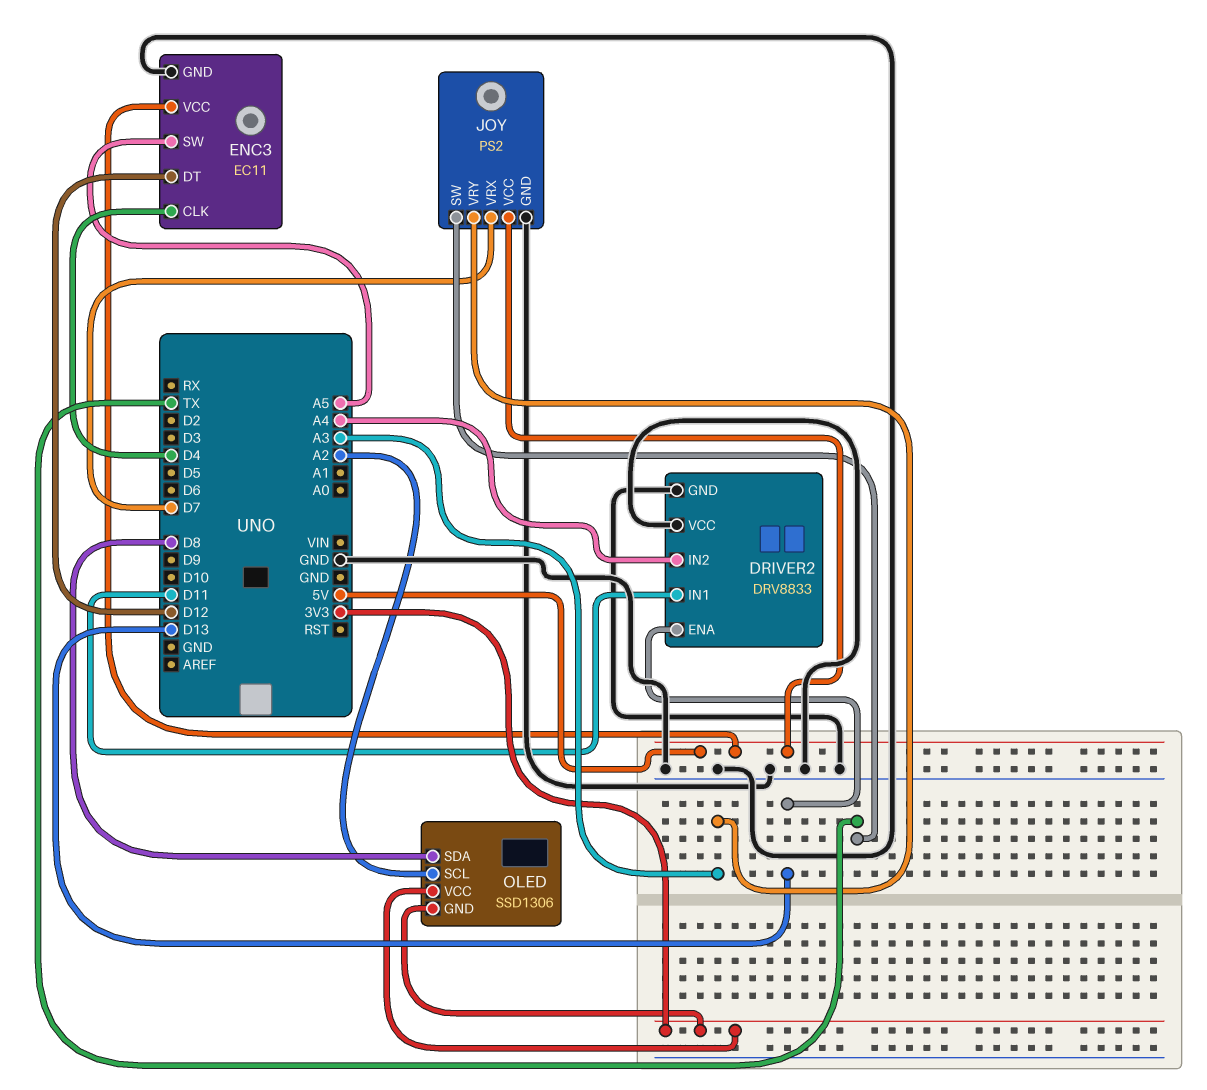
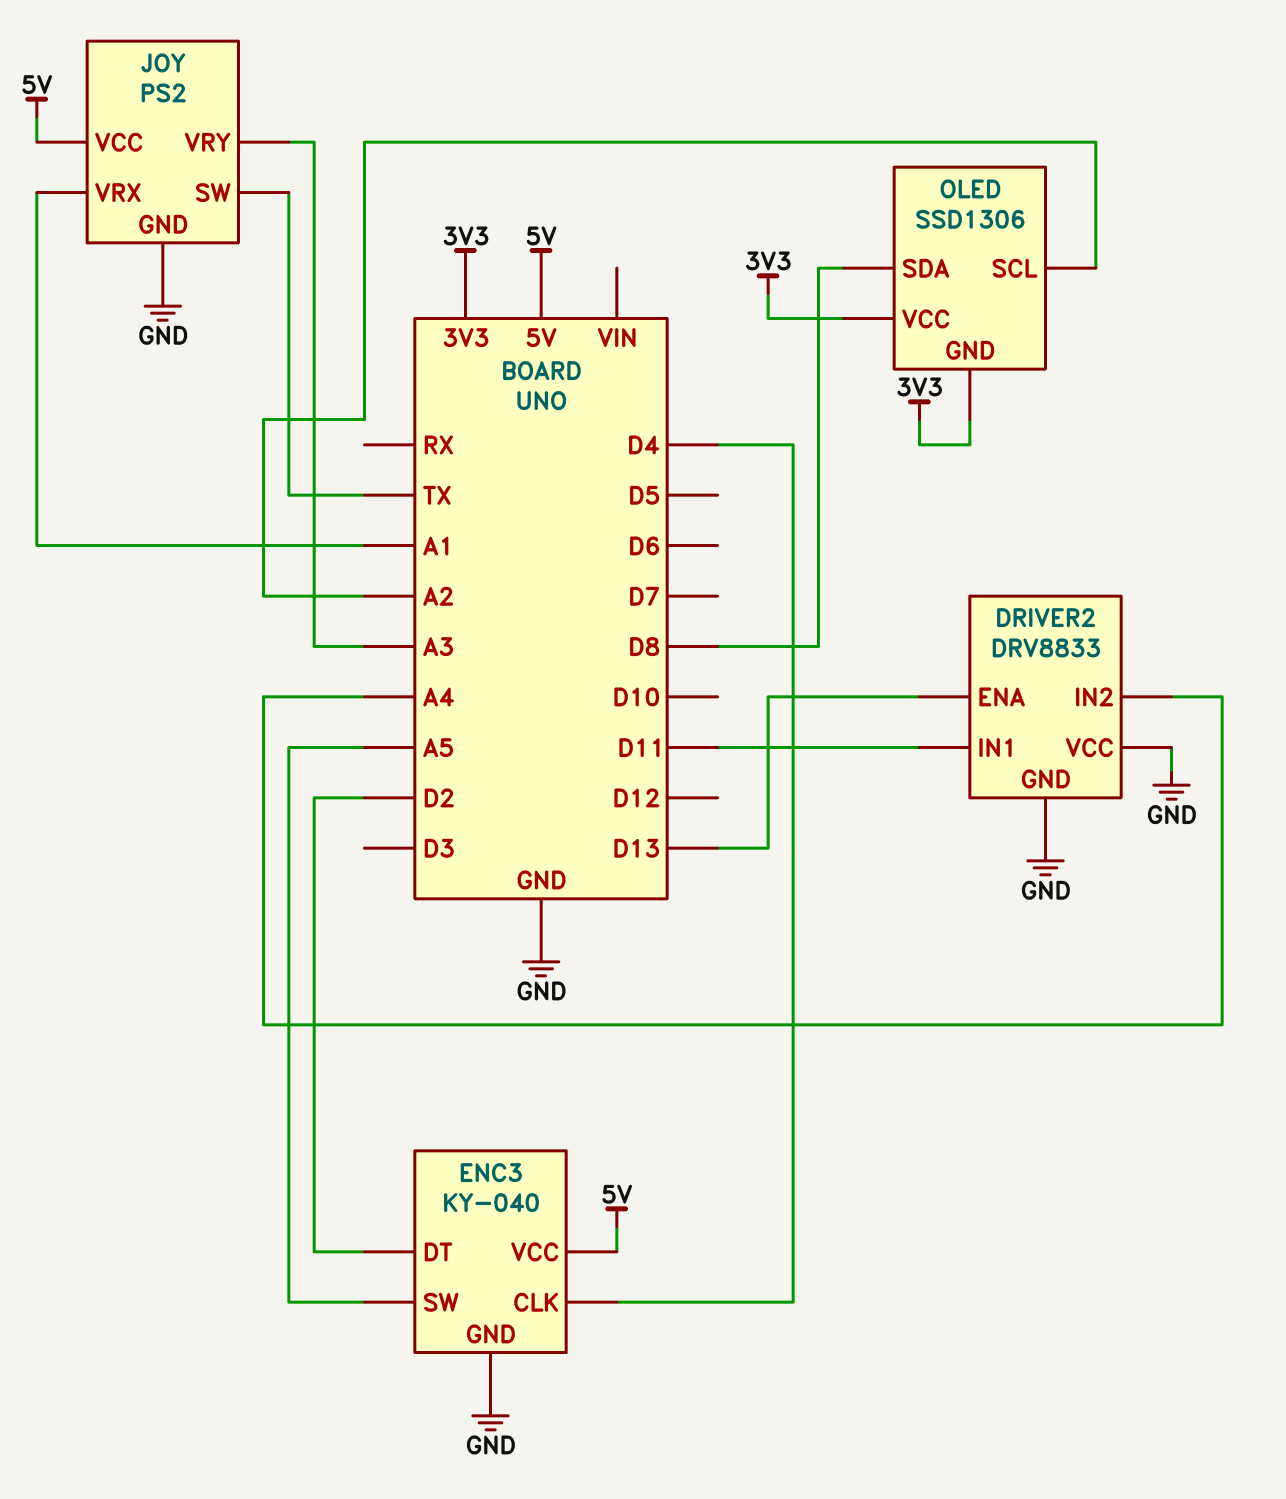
ENC3: EC11 -> KY-040
ENC3 pin DT: D12 -> D2
JOY pin VRX: D7 -> A1

